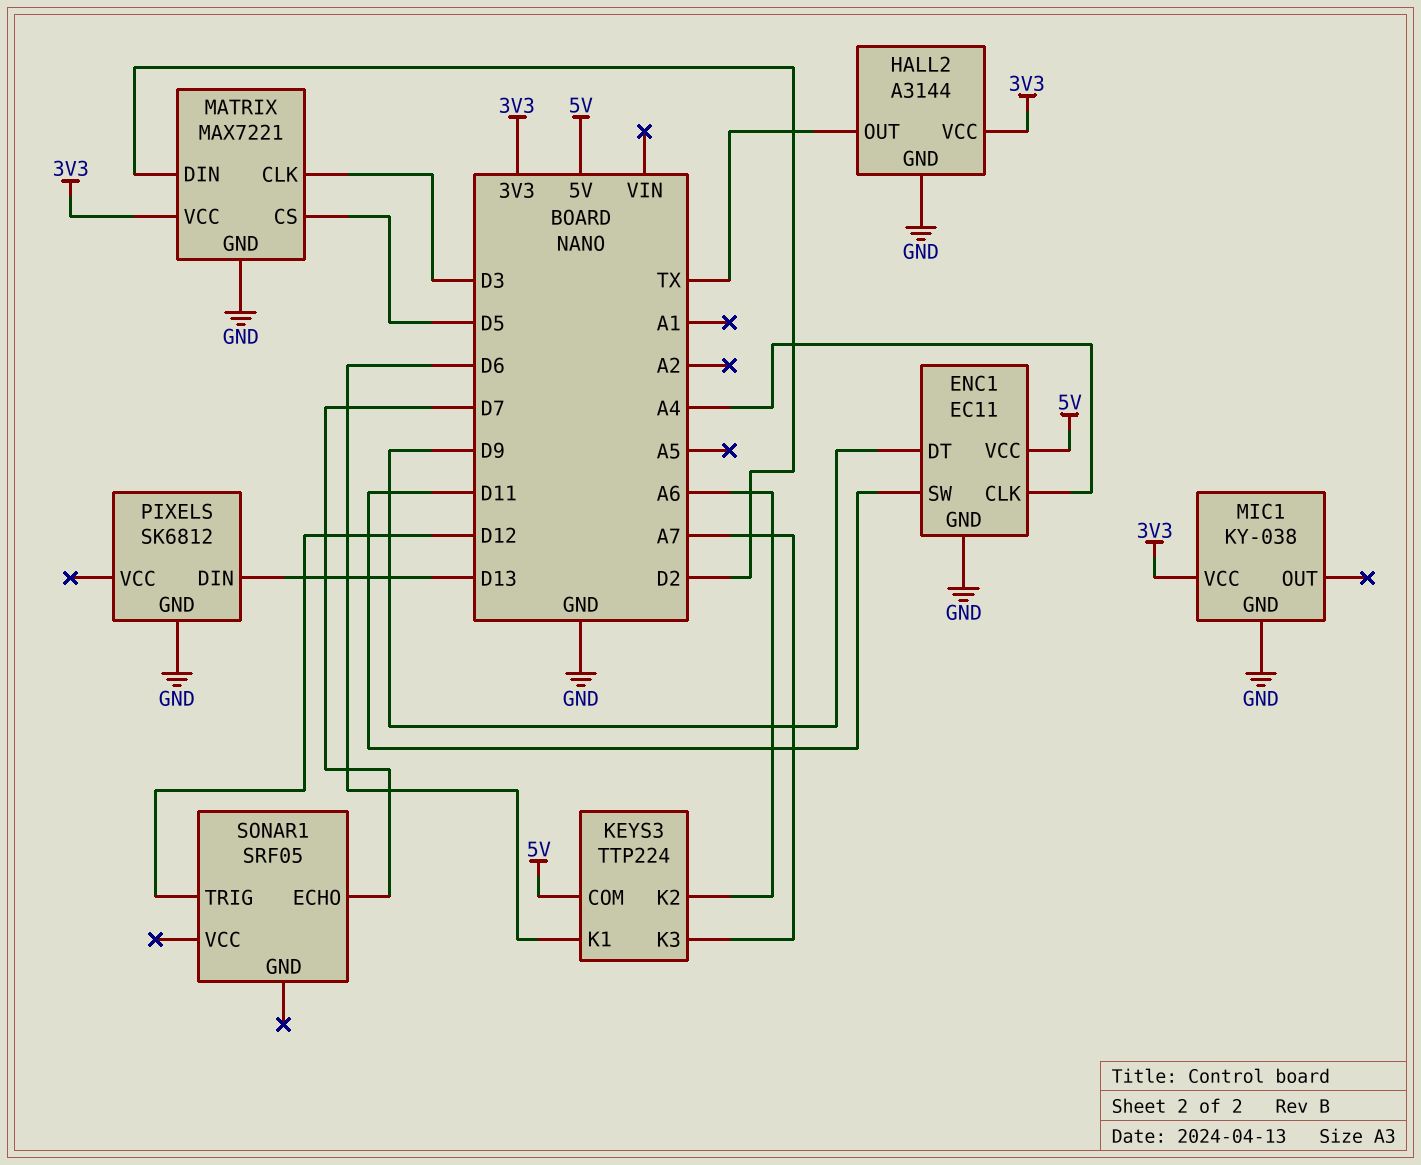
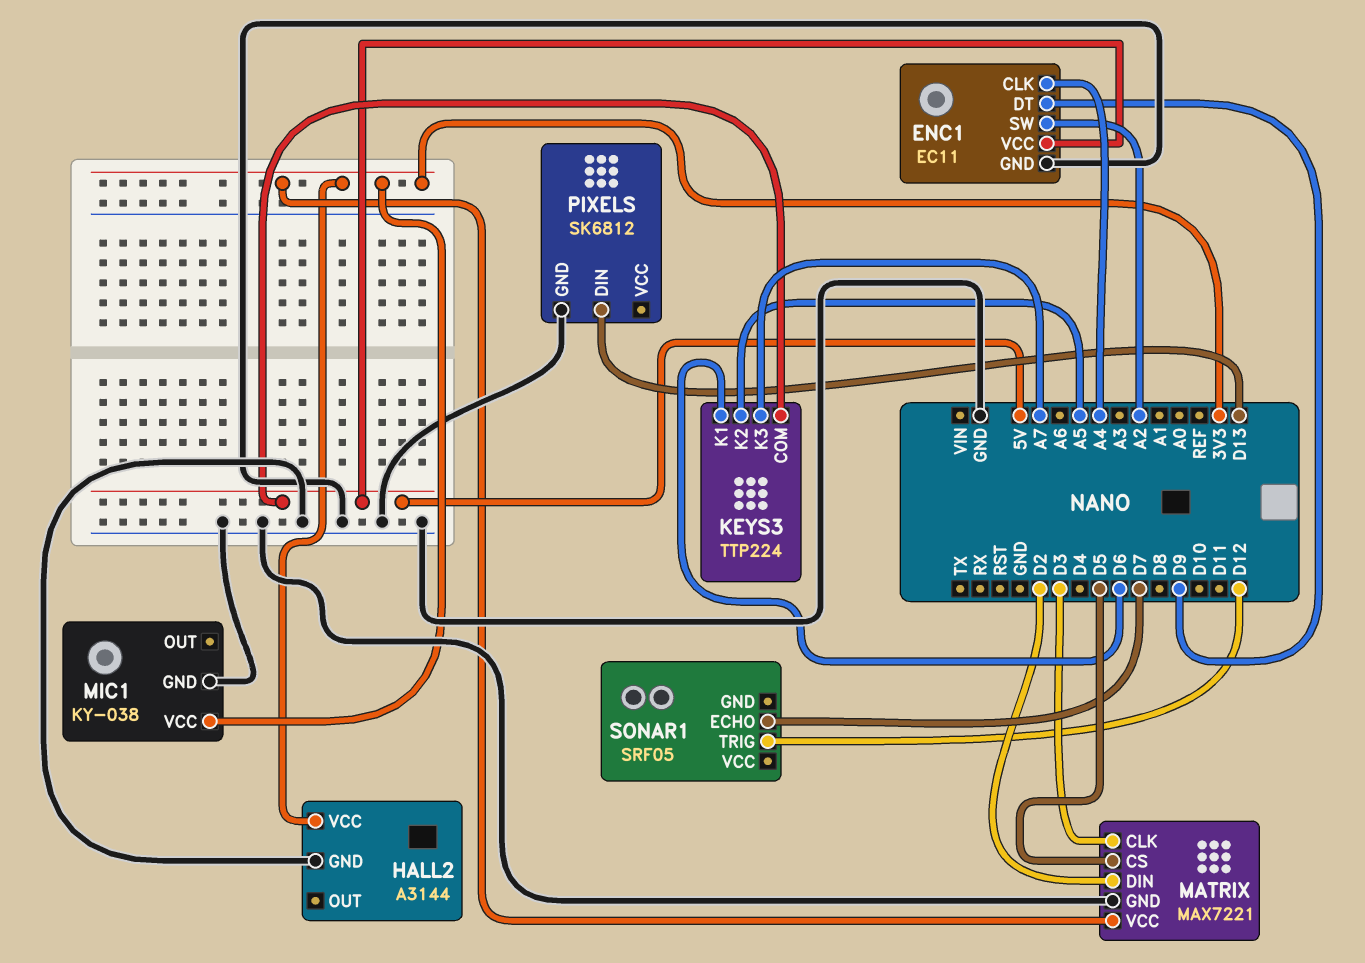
ENC1 pin SW: D11 -> A2
HALL2 pin OUT: TX -> none
KEYS3 pin K2: A6 -> A5

